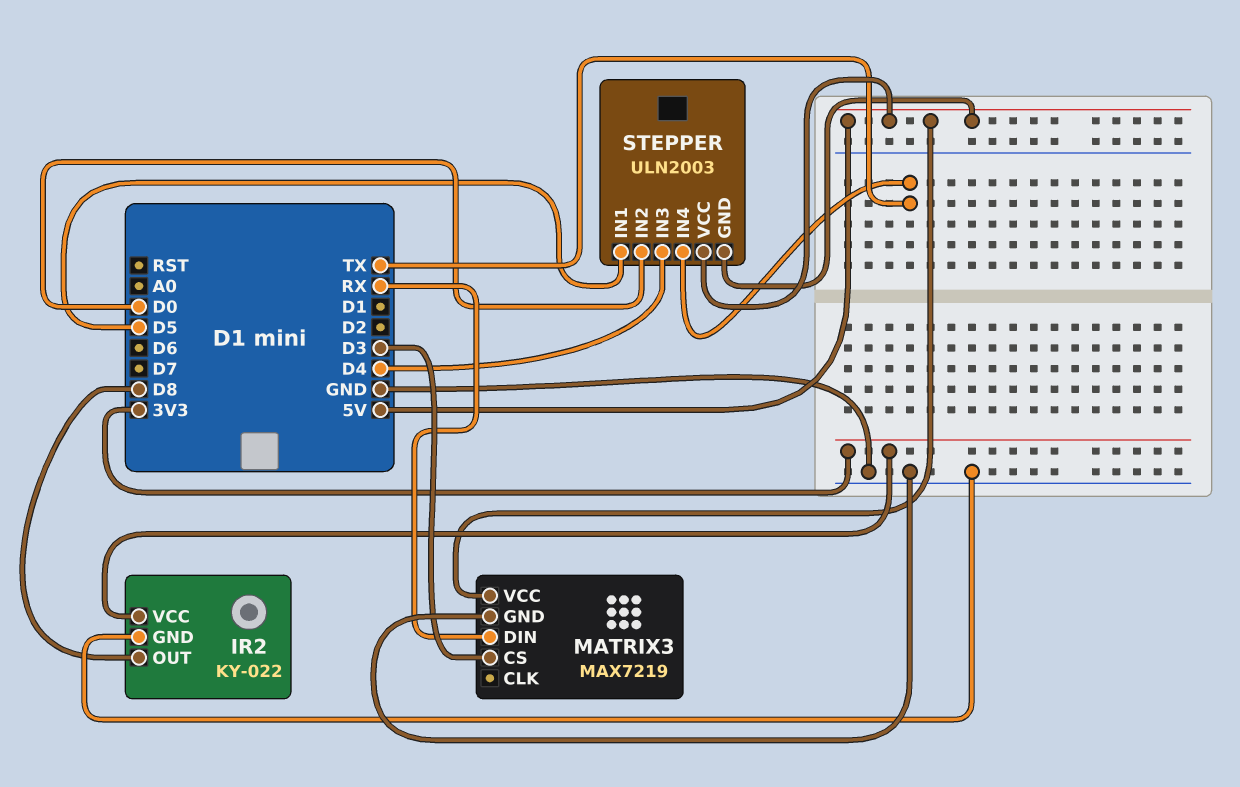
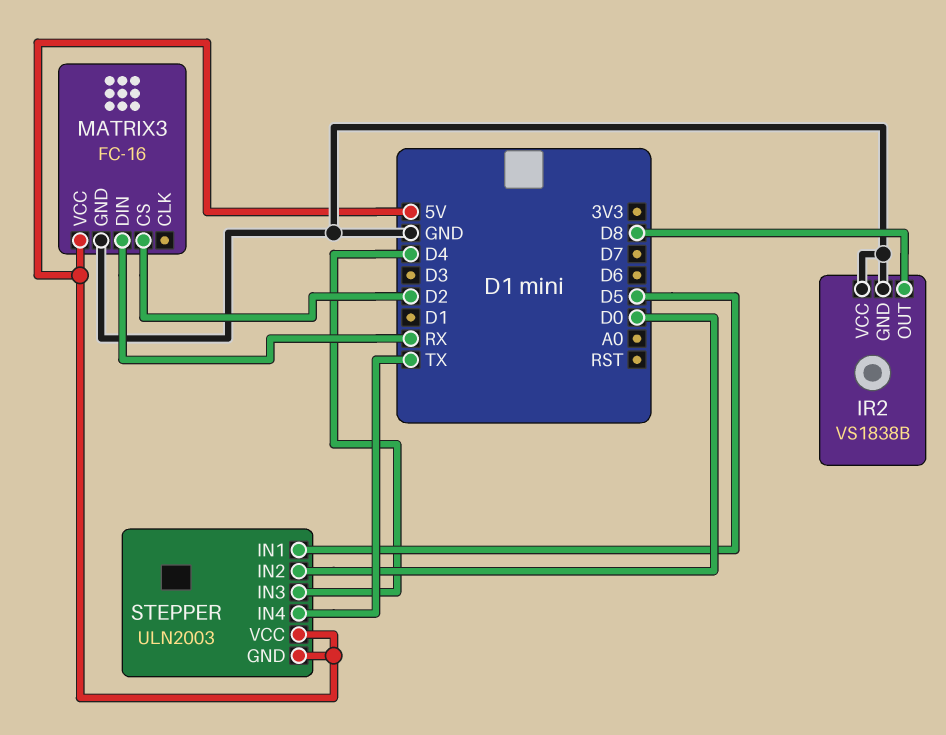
IR2: KY-022 -> VS1838B
IR2 pin VCC: 3V3 -> GND
MATRIX3: MAX7219 -> FC-16
MATRIX3 pin CS: D3 -> D2

